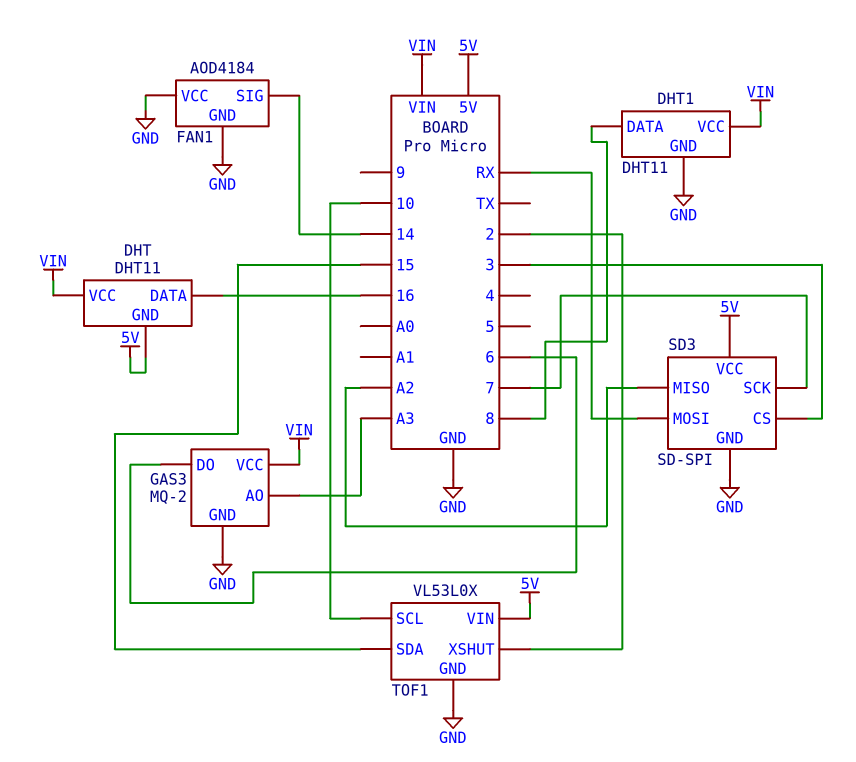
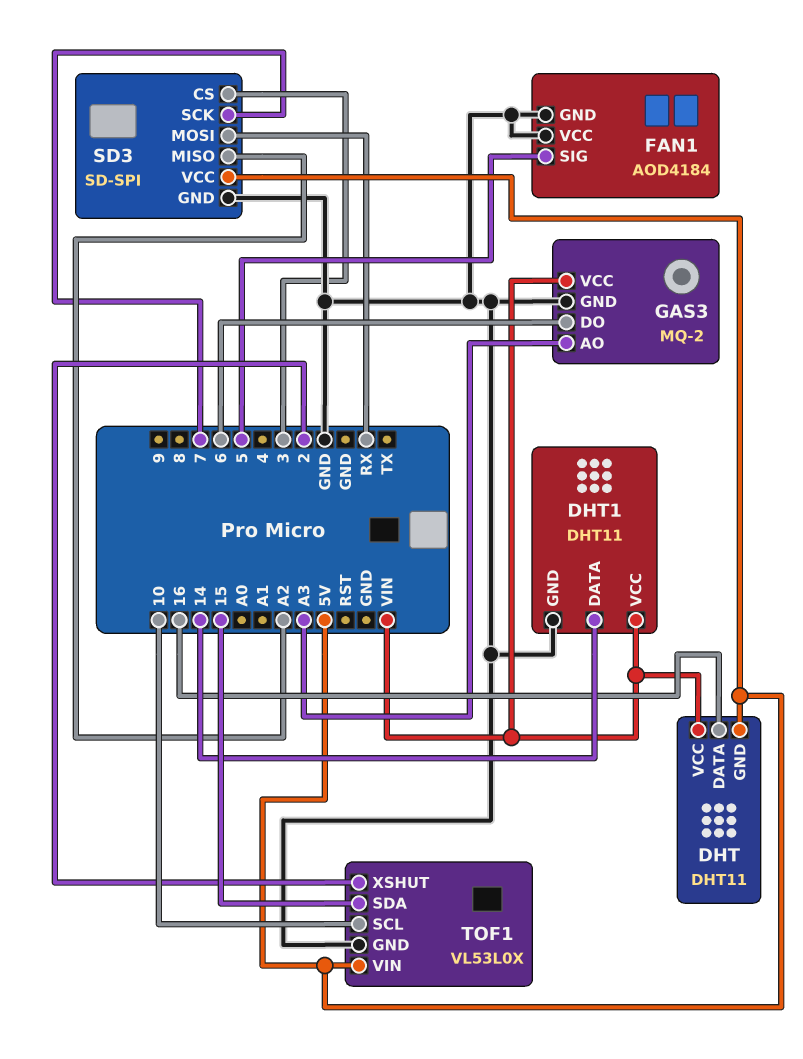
DHT1 pin DATA: 8 -> 14
FAN1 pin SIG: 14 -> 5

